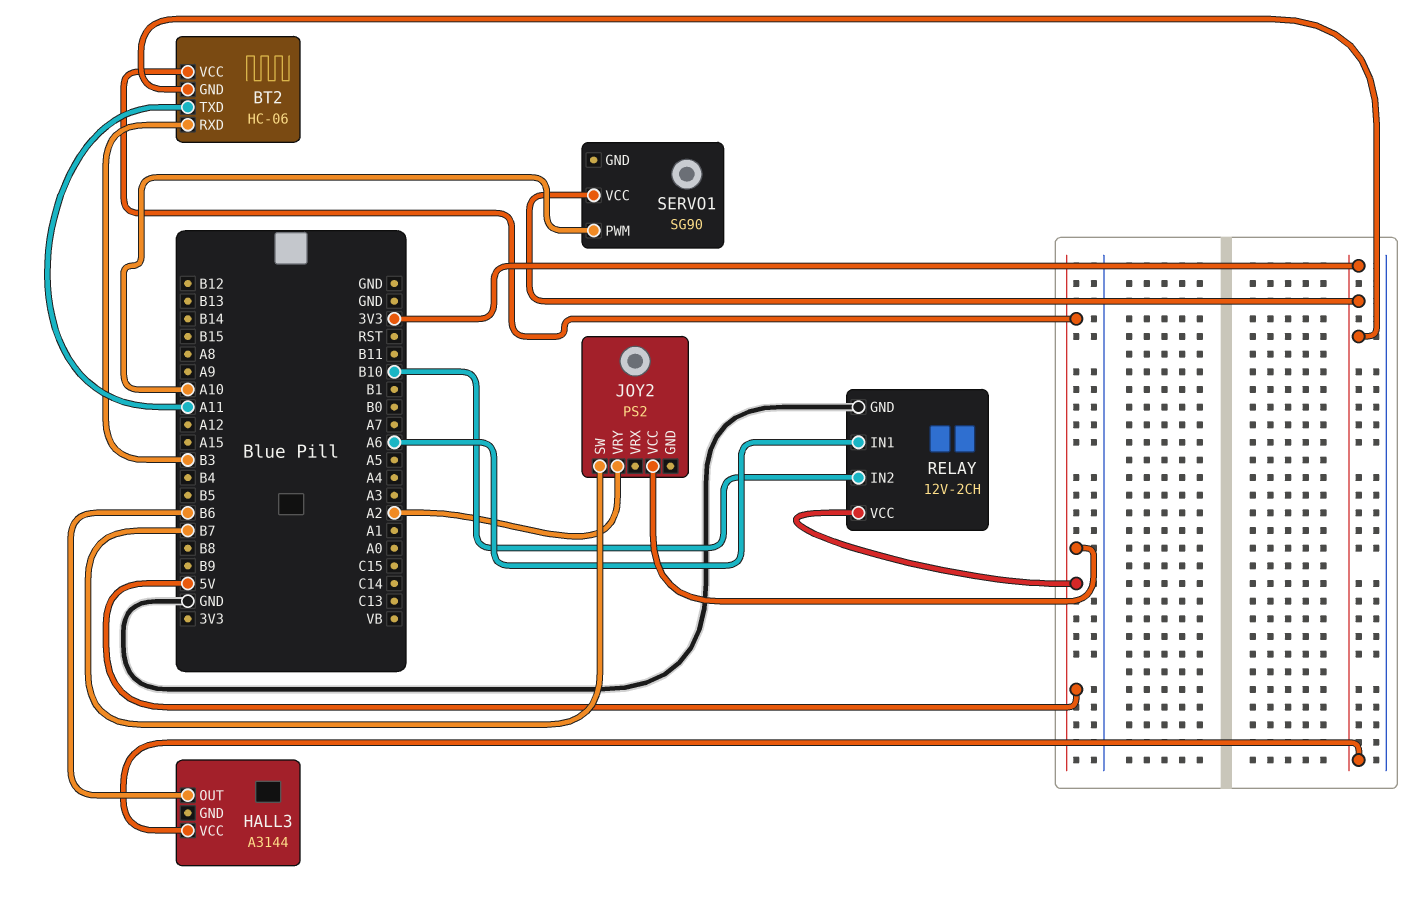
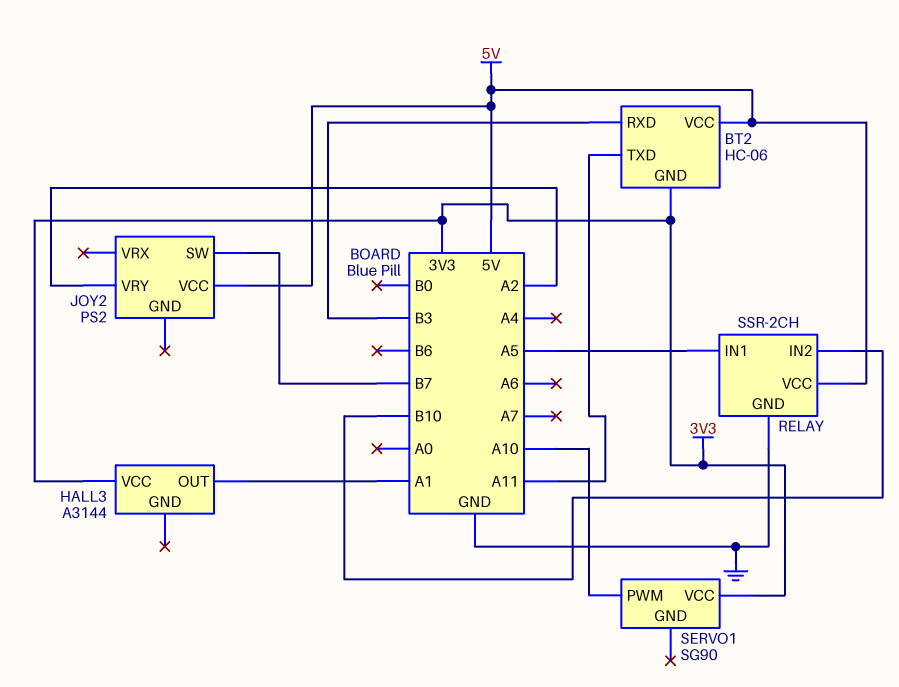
HALL3 pin OUT: B6 -> A1
RELAY: 12V-2CH -> SSR-2CH
RELAY pin IN1: A6 -> A5

